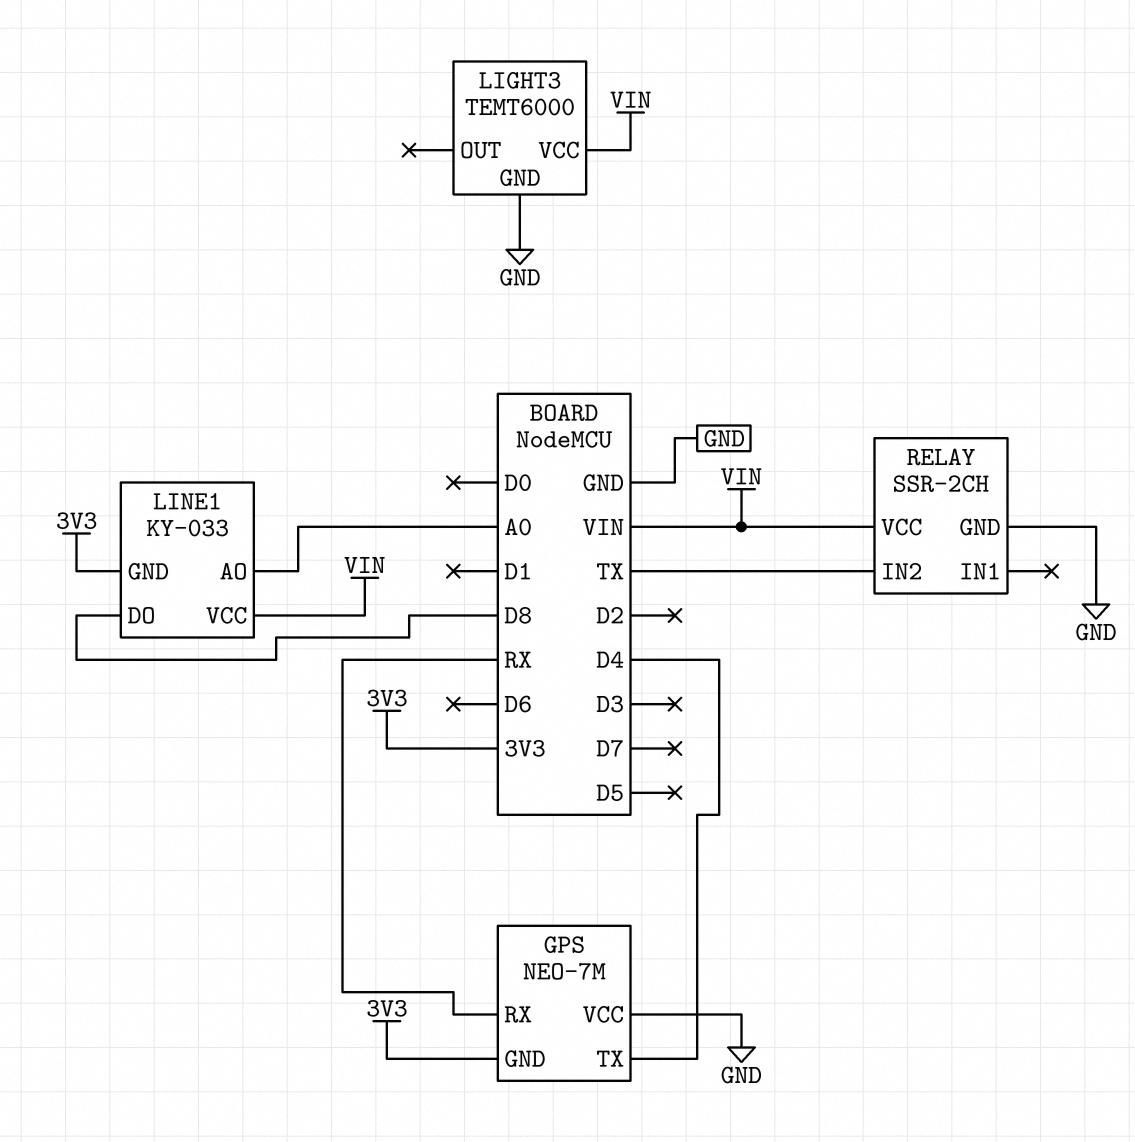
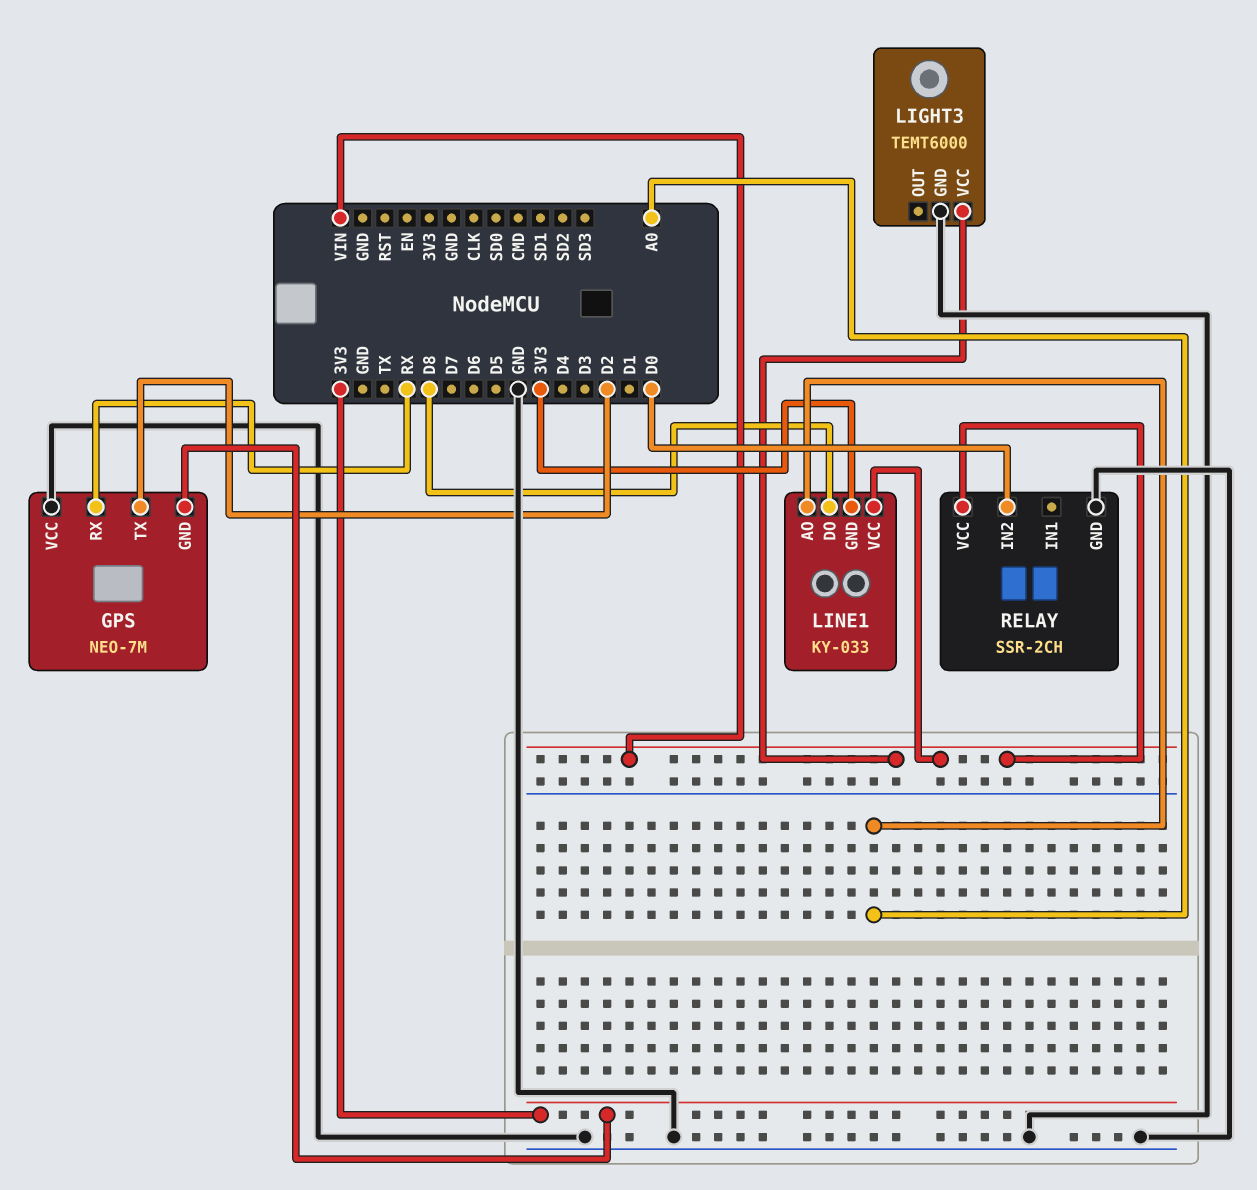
GPS pin TX: D4 -> D2
RELAY pin IN2: TX -> D0

